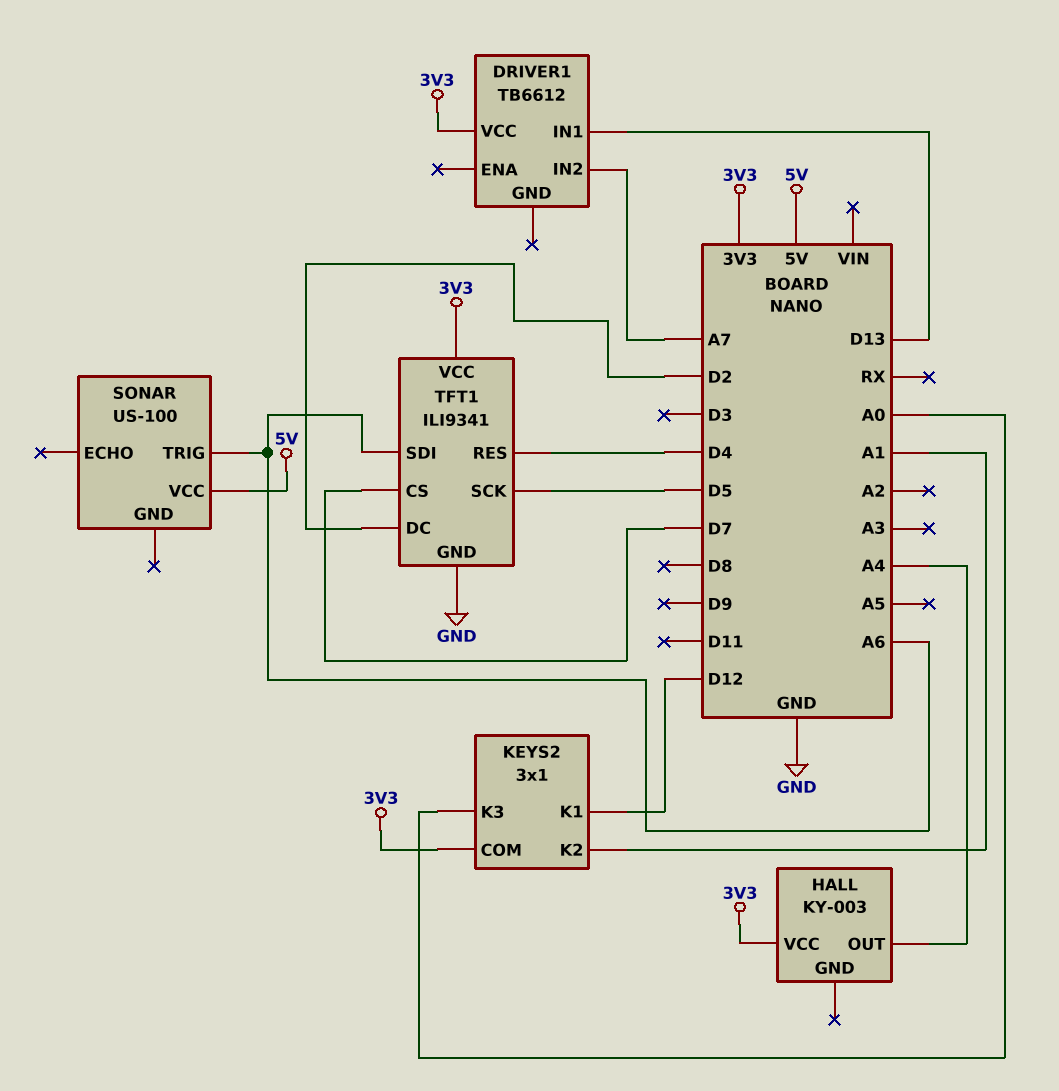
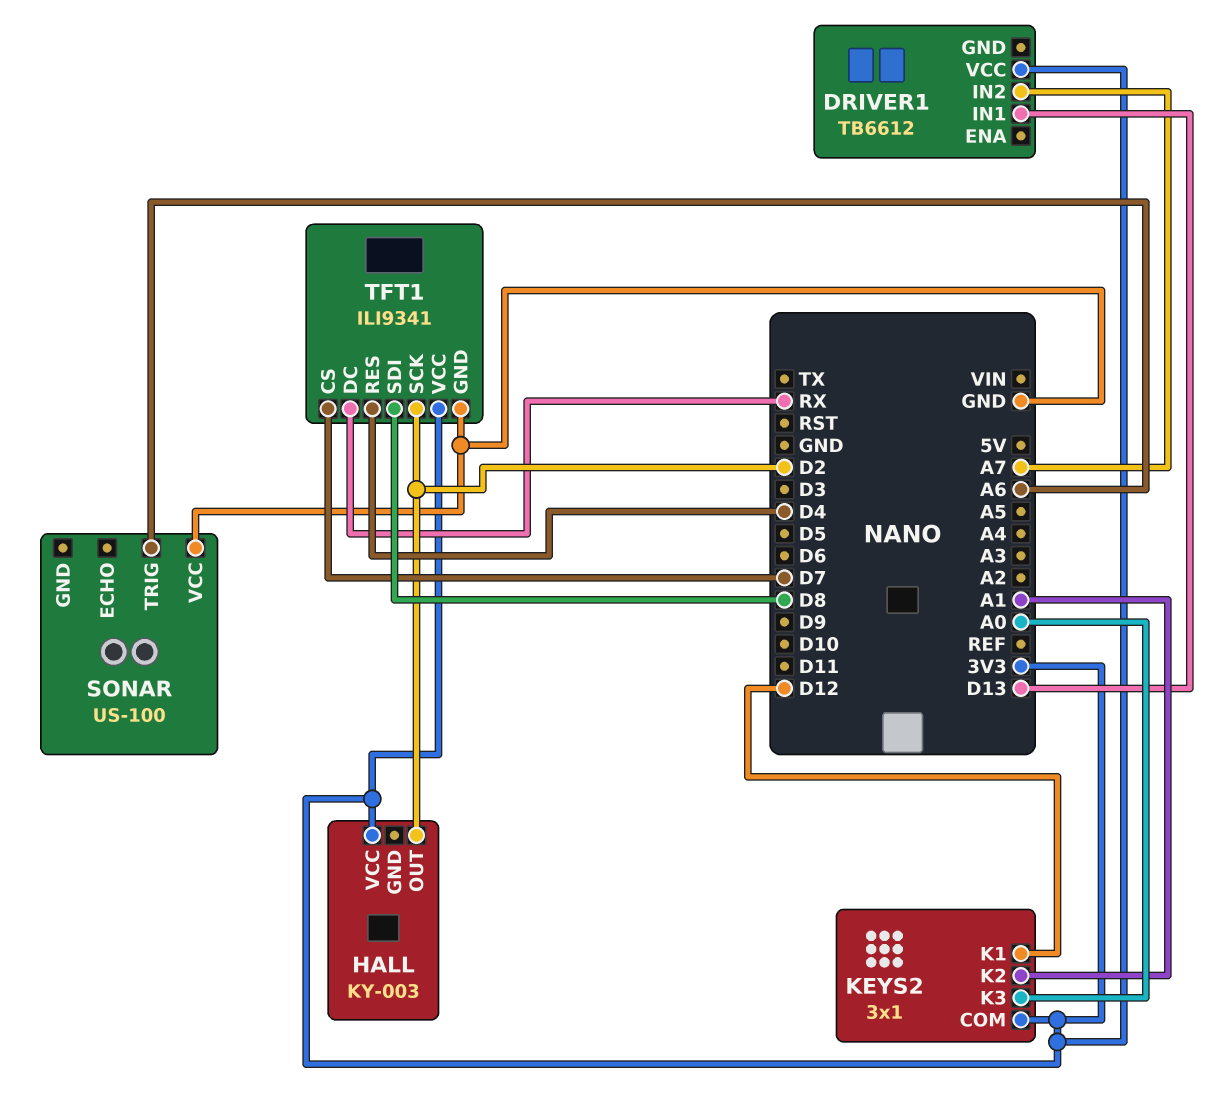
HALL pin OUT: A4 -> D2
SONAR pin VCC: 5V -> GND
TFT1 pin DC: D2 -> RX
TFT1 pin SCK: D5 -> D2
TFT1 pin SDI: A6 -> D8

